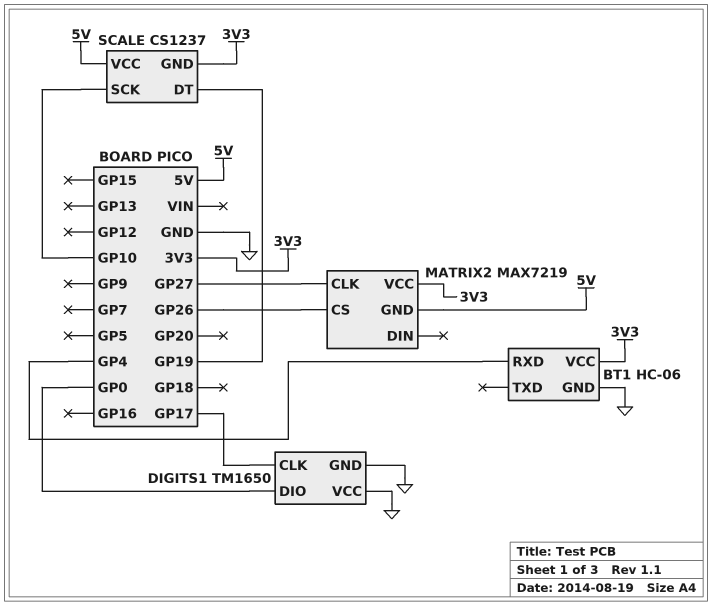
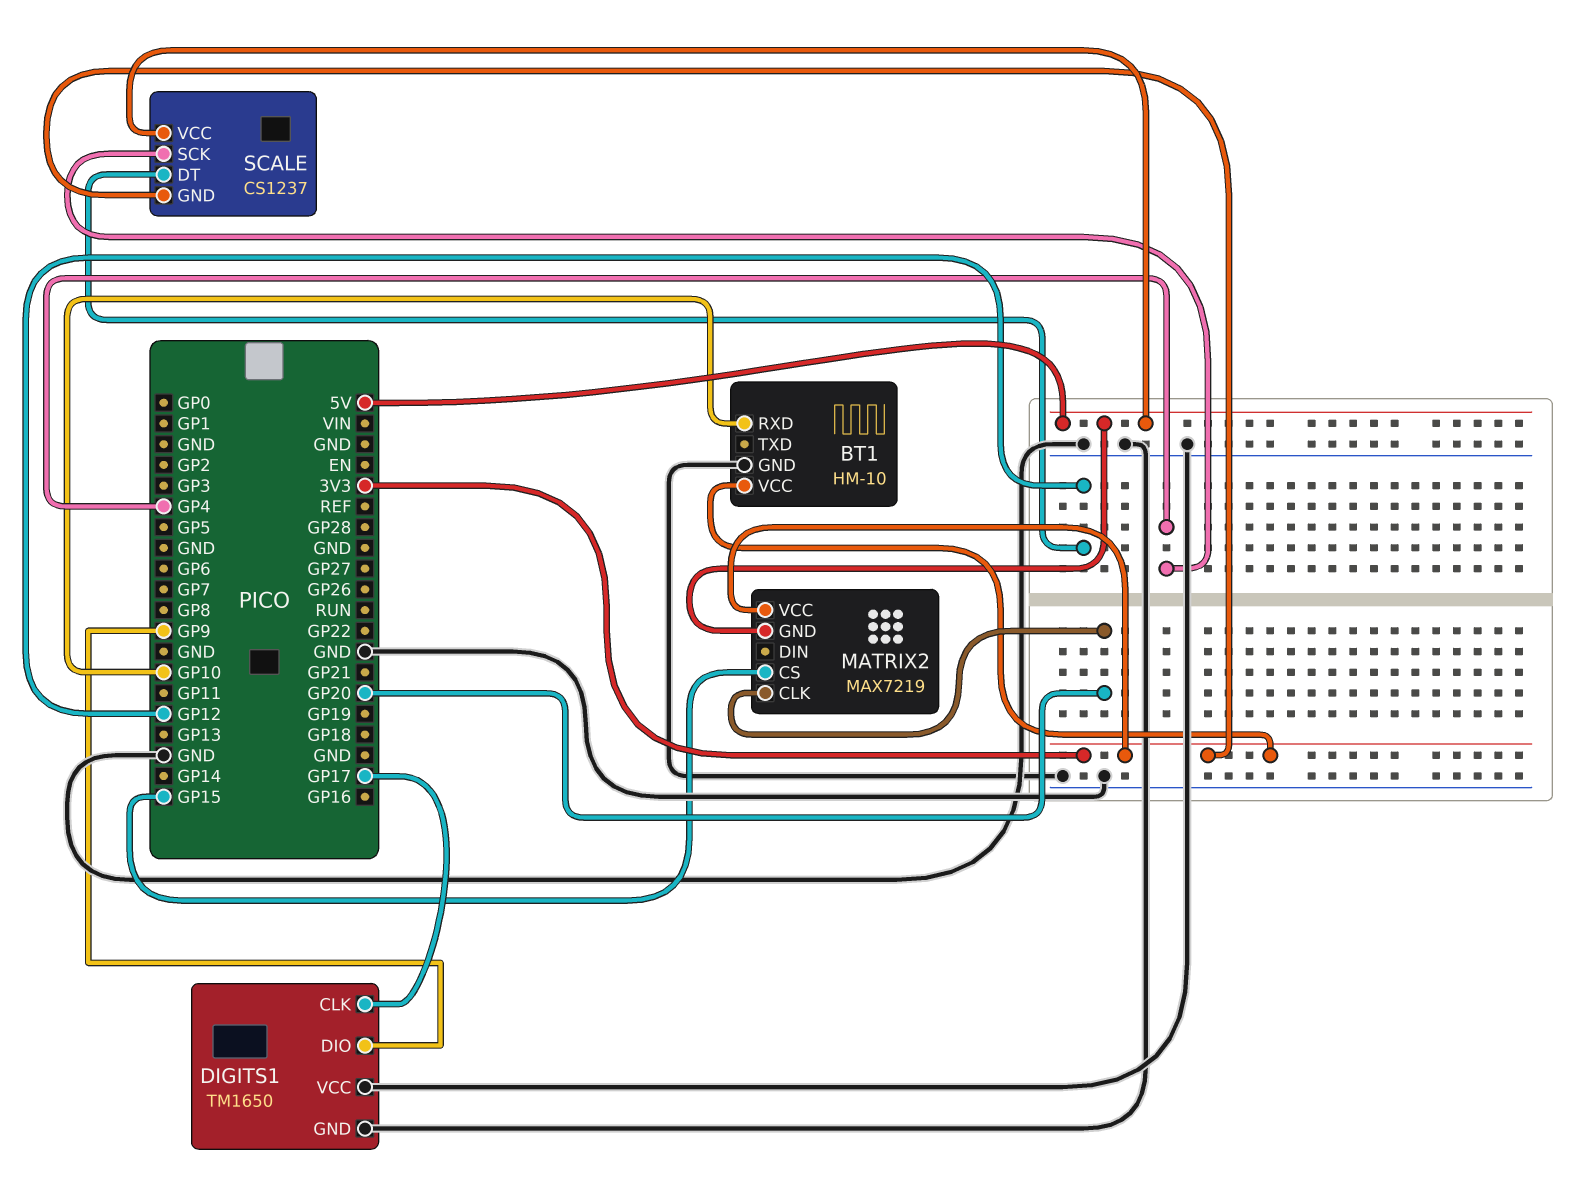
BT1: HC-06 -> HM-10
BT1 pin RXD: GP4 -> GP10
DIGITS1 pin DIO: GP0 -> GP9
MATRIX2 pin CLK: GP27 -> GP20
MATRIX2 pin CS: GP26 -> GP15
SCALE pin DT: GP19 -> GP12
SCALE pin SCK: GP10 -> GP4

